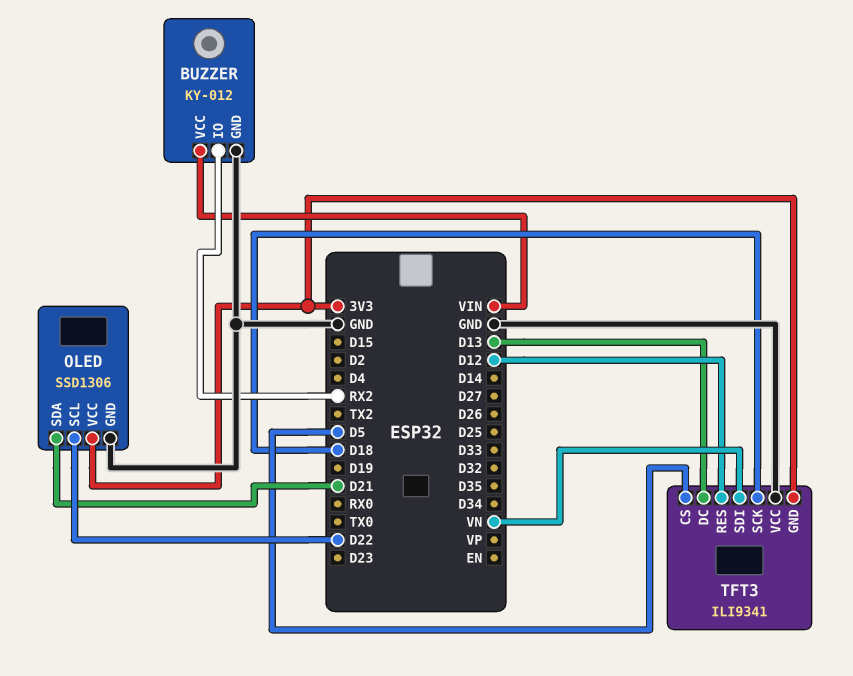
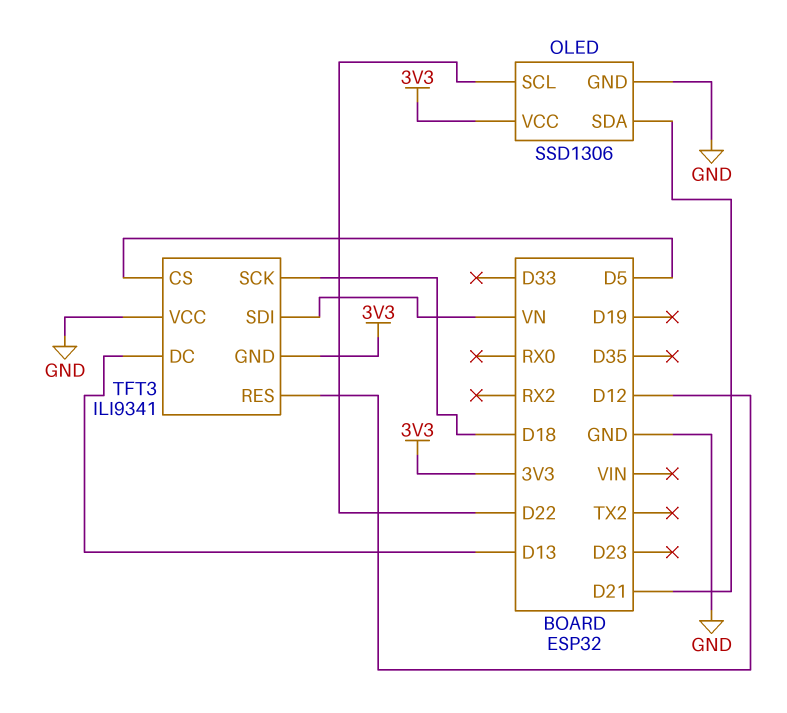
BUZZER: KY-012 -> none
BUZZER pin GND: GND -> none
BUZZER pin IO: RX2 -> none
BUZZER pin VCC: VIN -> none

